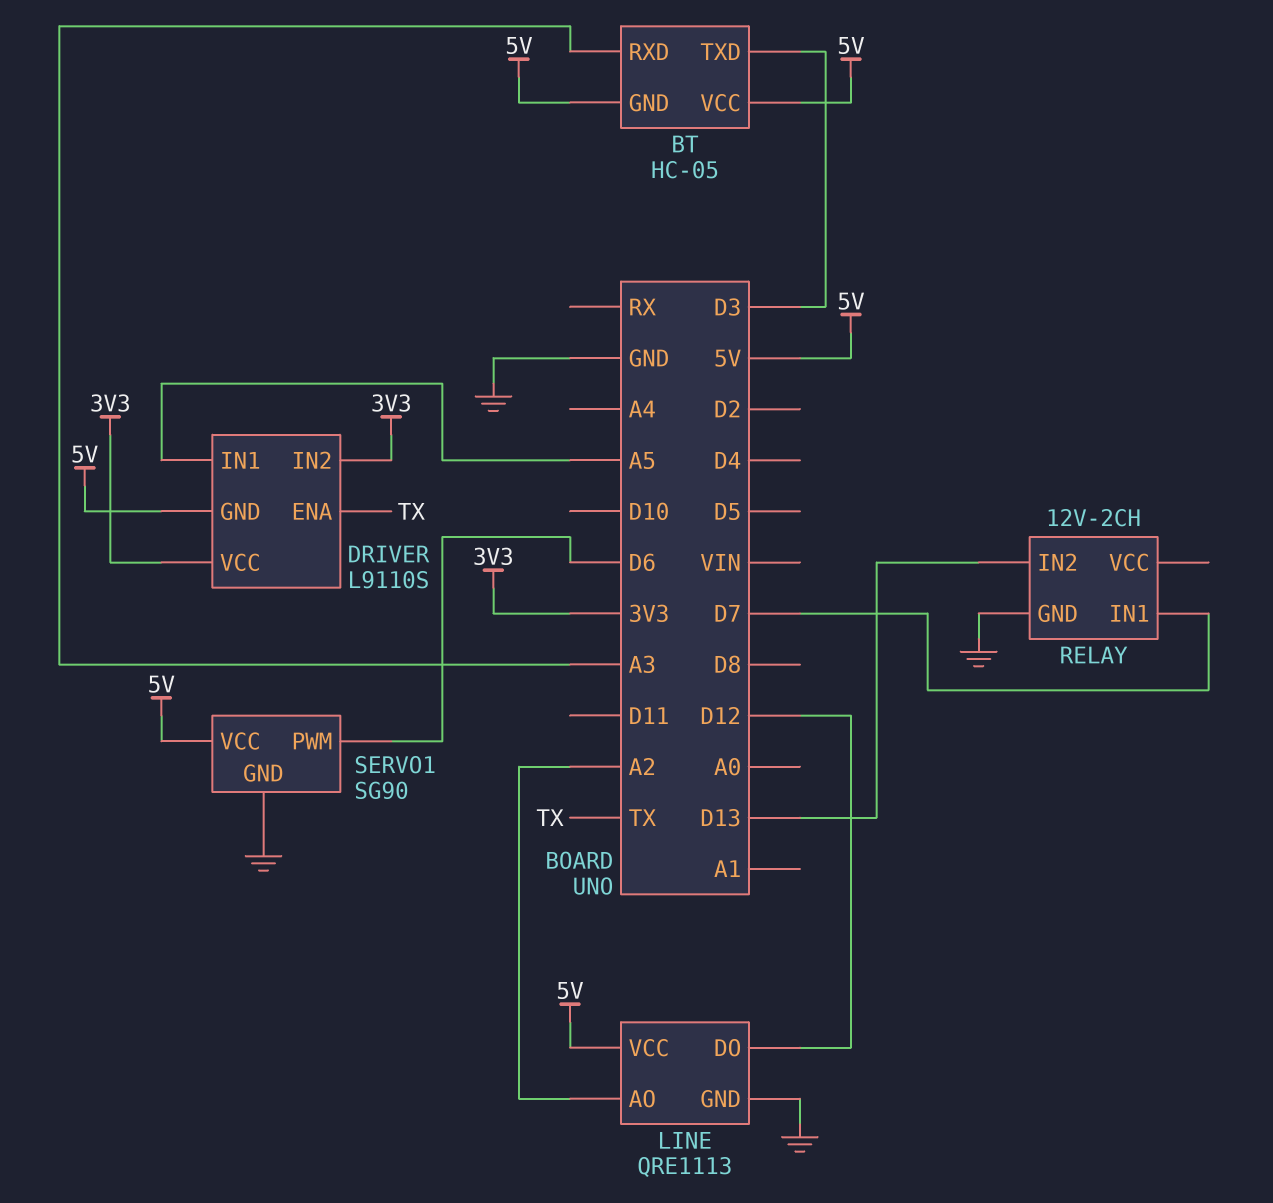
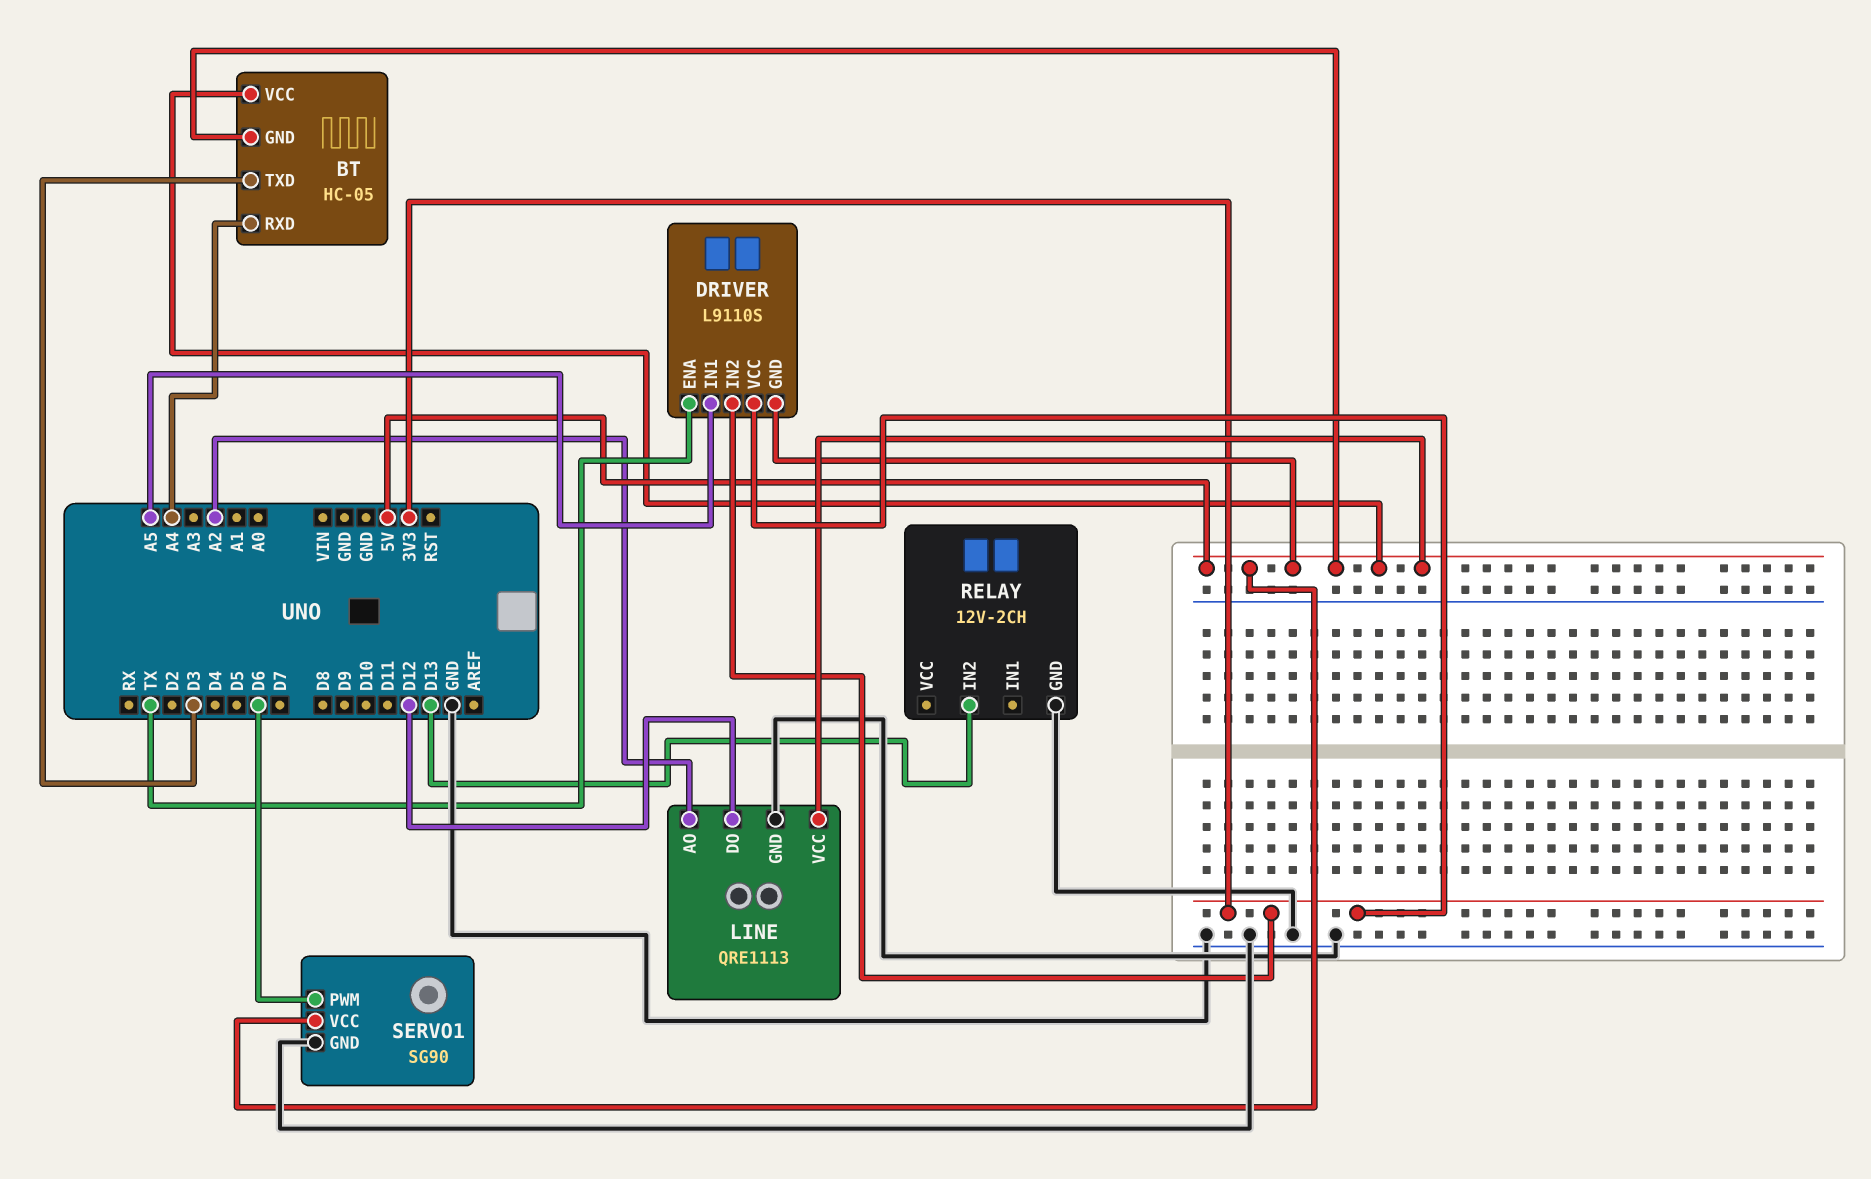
BT pin RXD: A3 -> A4
RELAY pin IN1: D7 -> none

